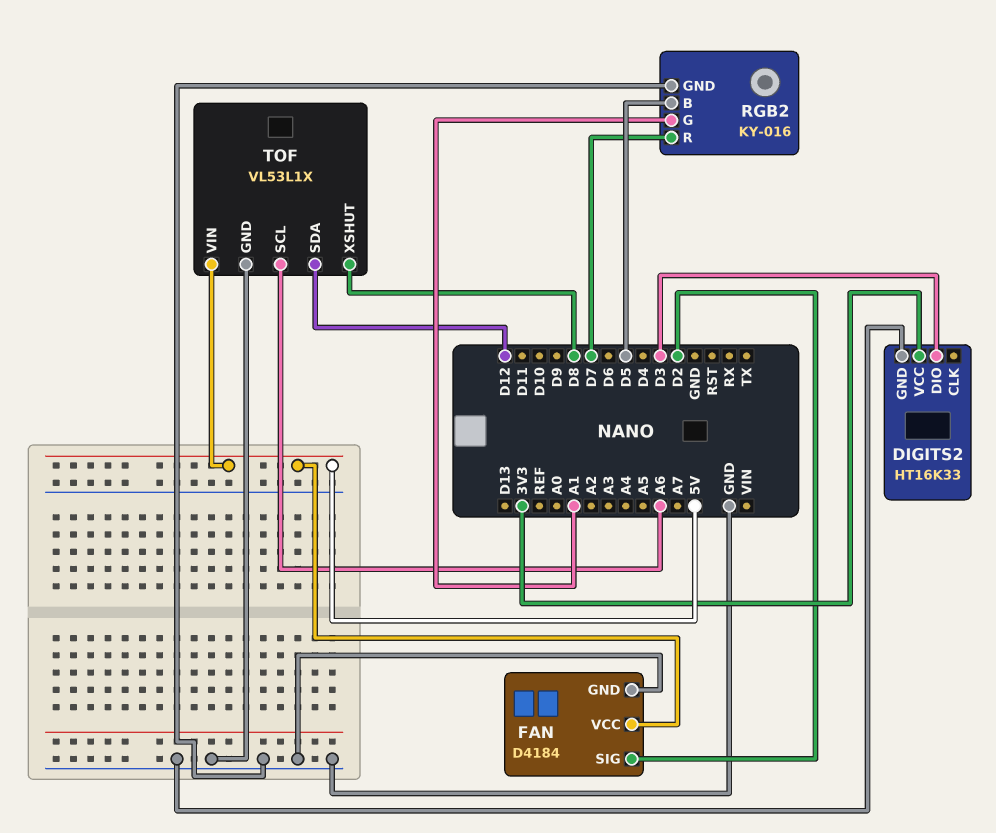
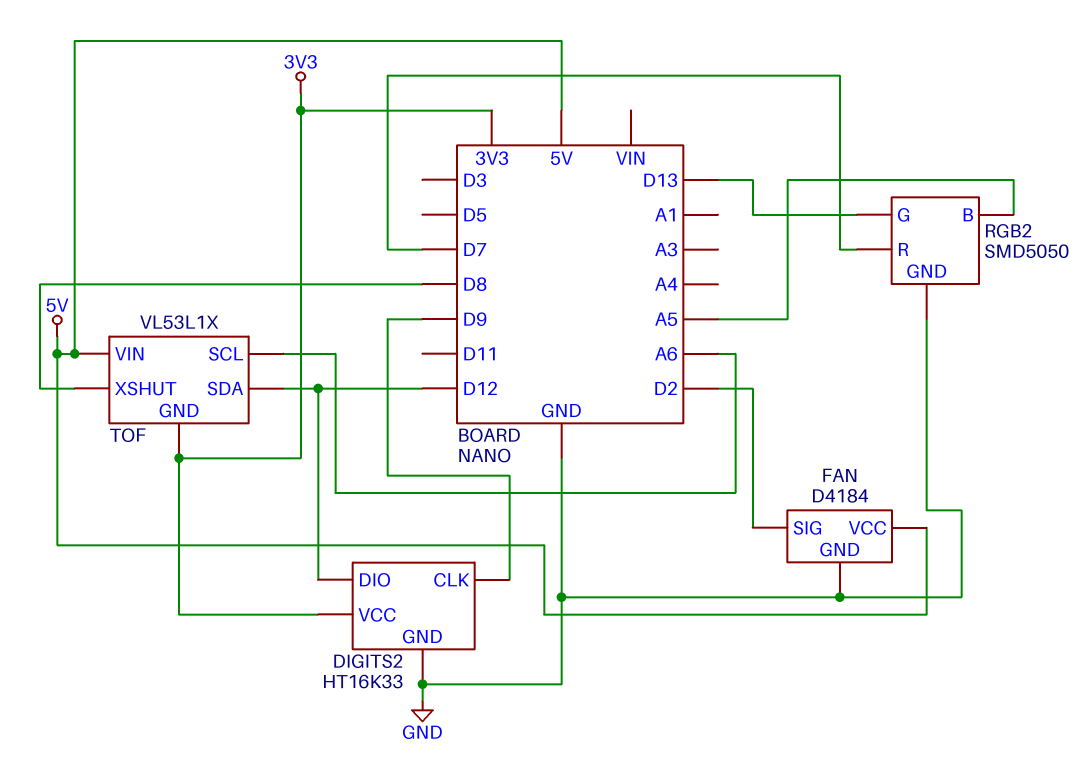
DIGITS2 pin CLK: none -> D9
DIGITS2 pin DIO: D3 -> D12
RGB2: KY-016 -> SMD5050
RGB2 pin B: D5 -> A5
RGB2 pin G: A1 -> D13
TOF pin GND: GND -> 3V3

